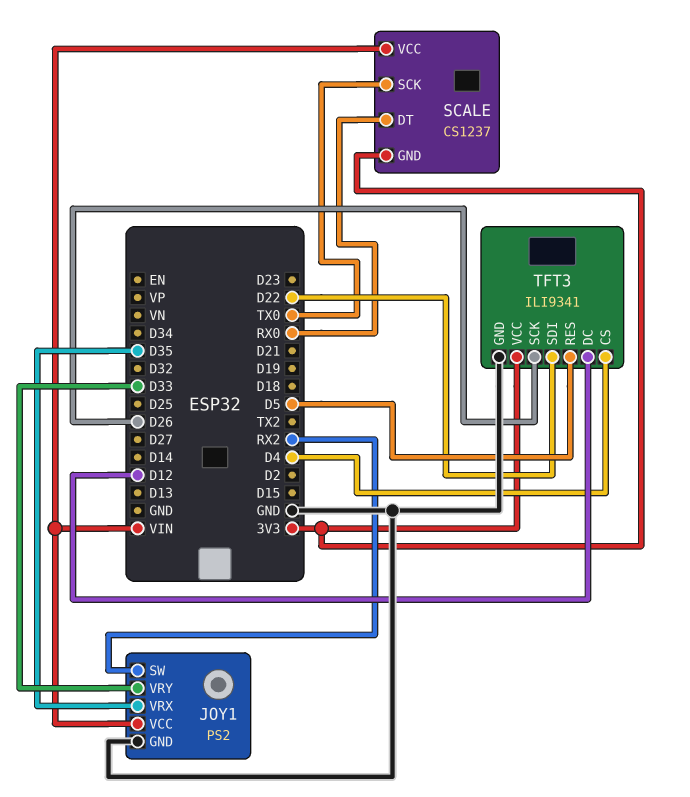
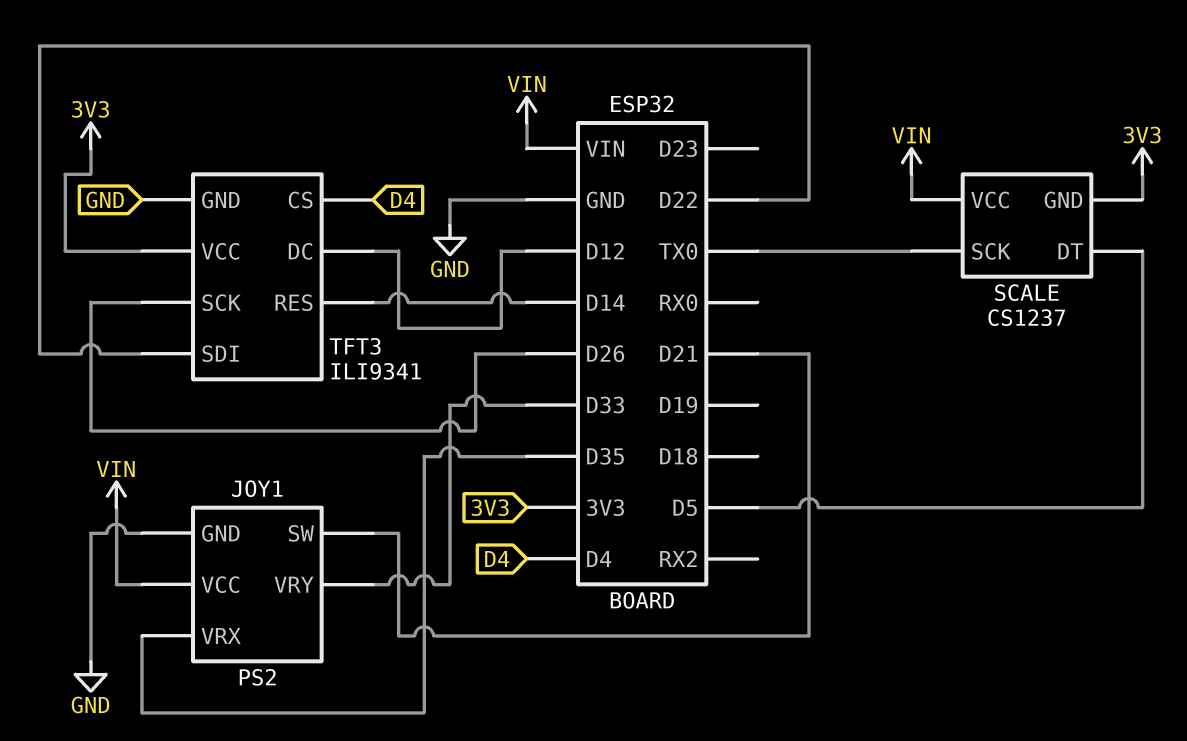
JOY1 pin SW: RX2 -> D21
SCALE pin DT: RX0 -> D5
TFT3 pin RES: D5 -> D14

